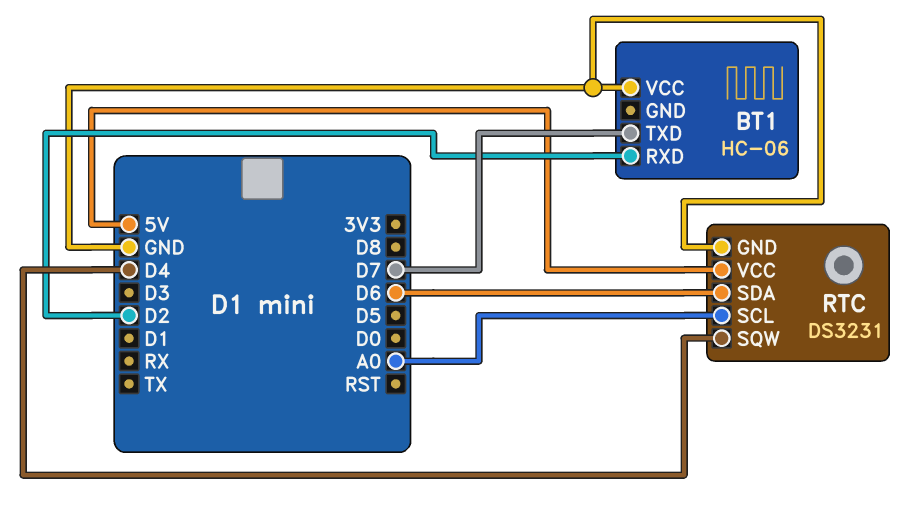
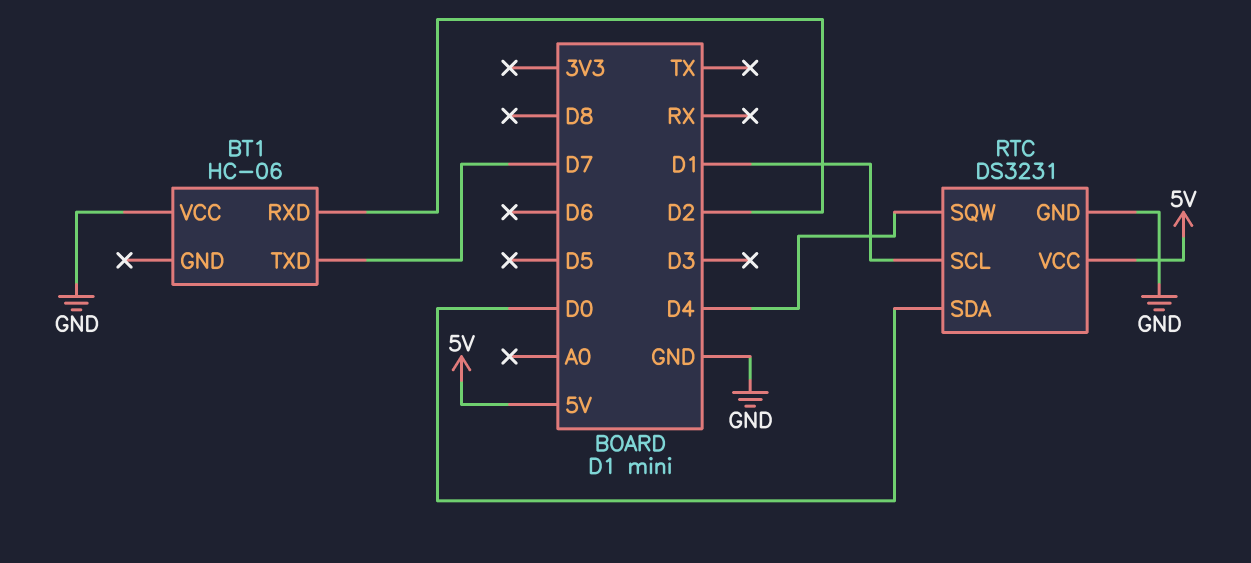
RTC pin SCL: A0 -> D1
RTC pin SDA: D6 -> D0

